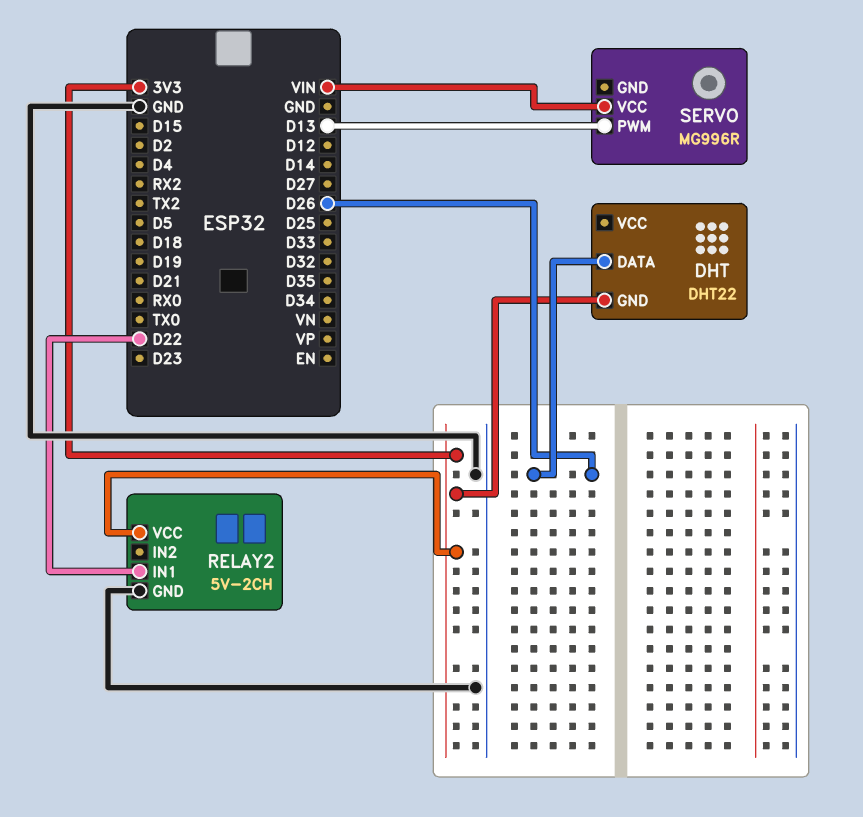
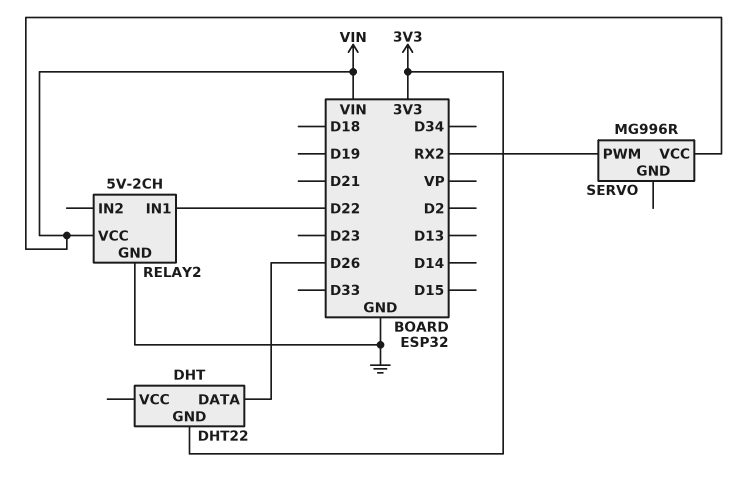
RELAY2 pin VCC: 3V3 -> VIN
SERVO pin PWM: D13 -> RX2

